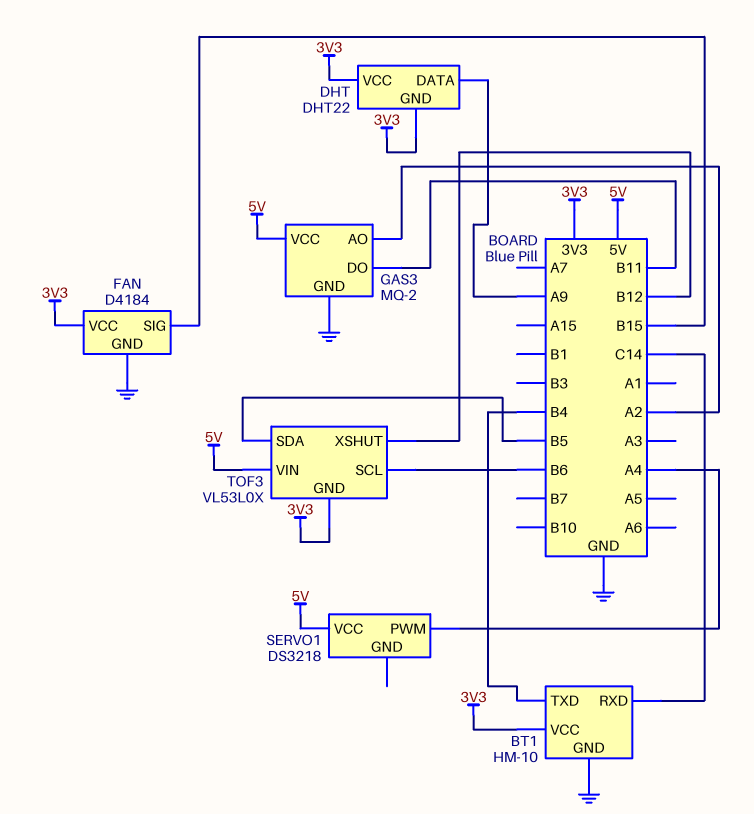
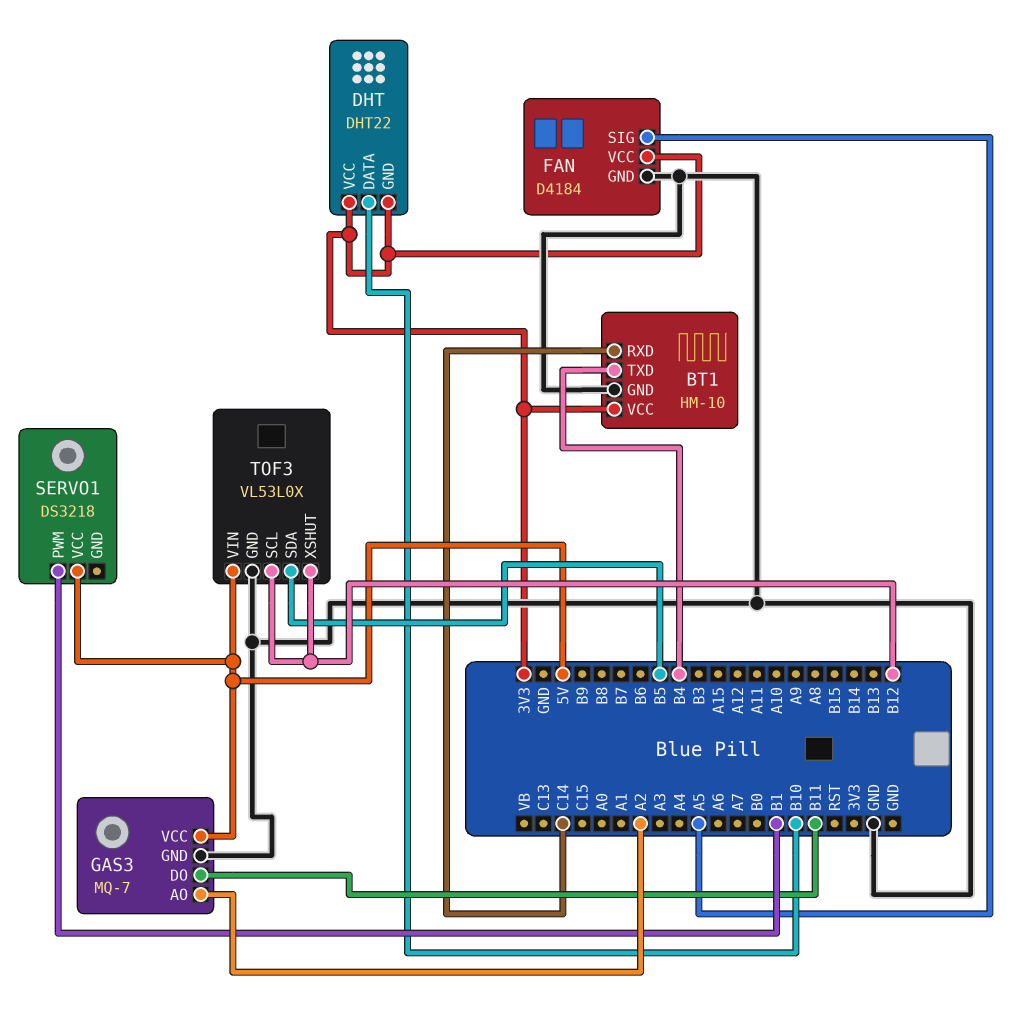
DHT pin DATA: A9 -> B10
FAN pin SIG: B15 -> A5
GAS3: MQ-2 -> MQ-7
SERVO1 pin PWM: A4 -> B1
TOF3 pin GND: 3V3 -> GND
TOF3 pin SCL: B6 -> B12

